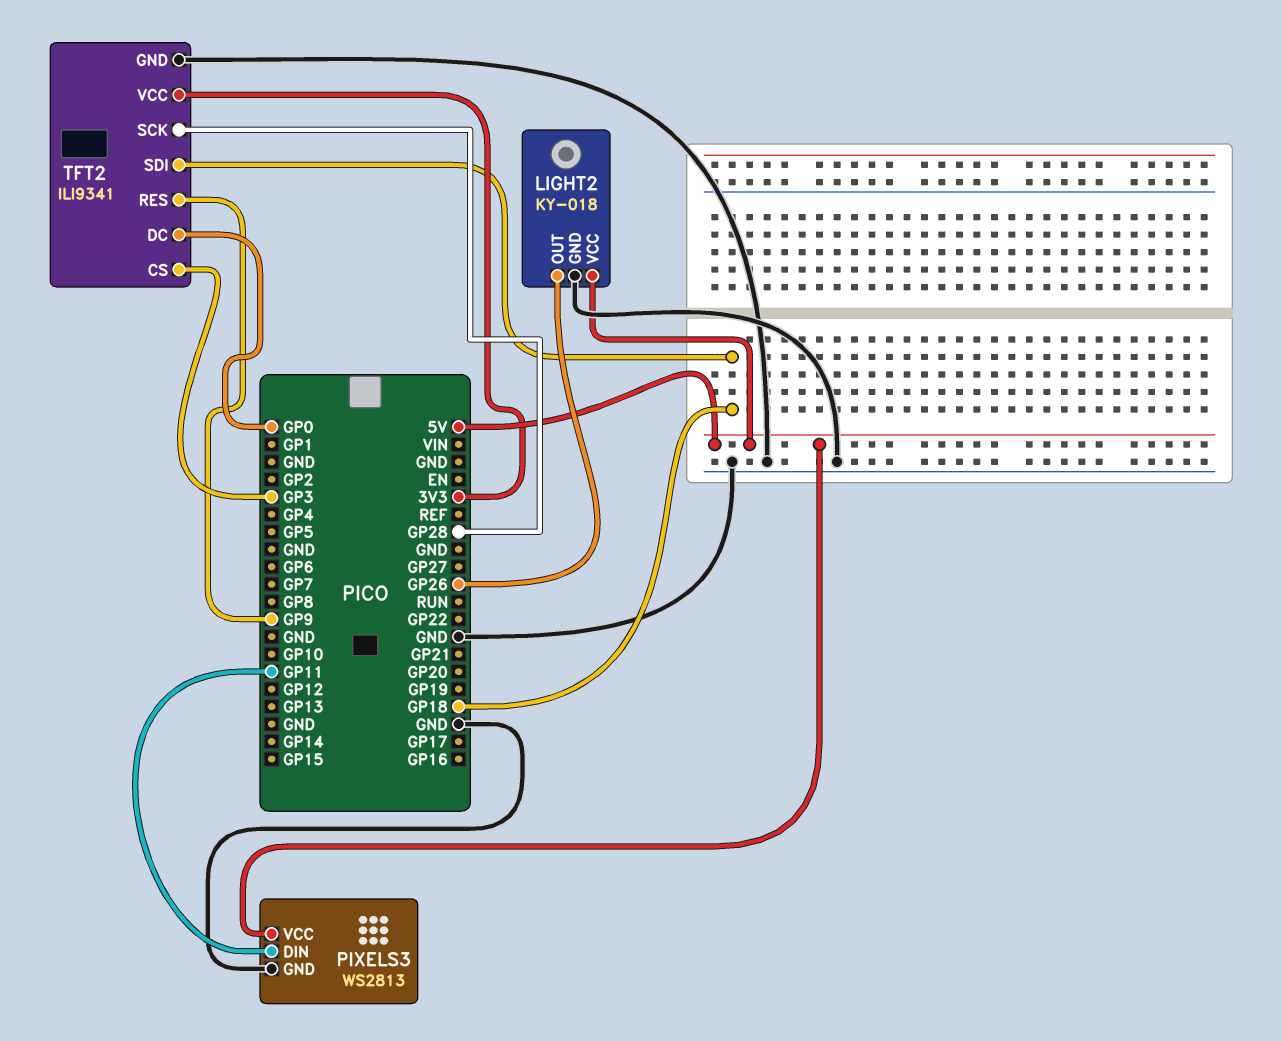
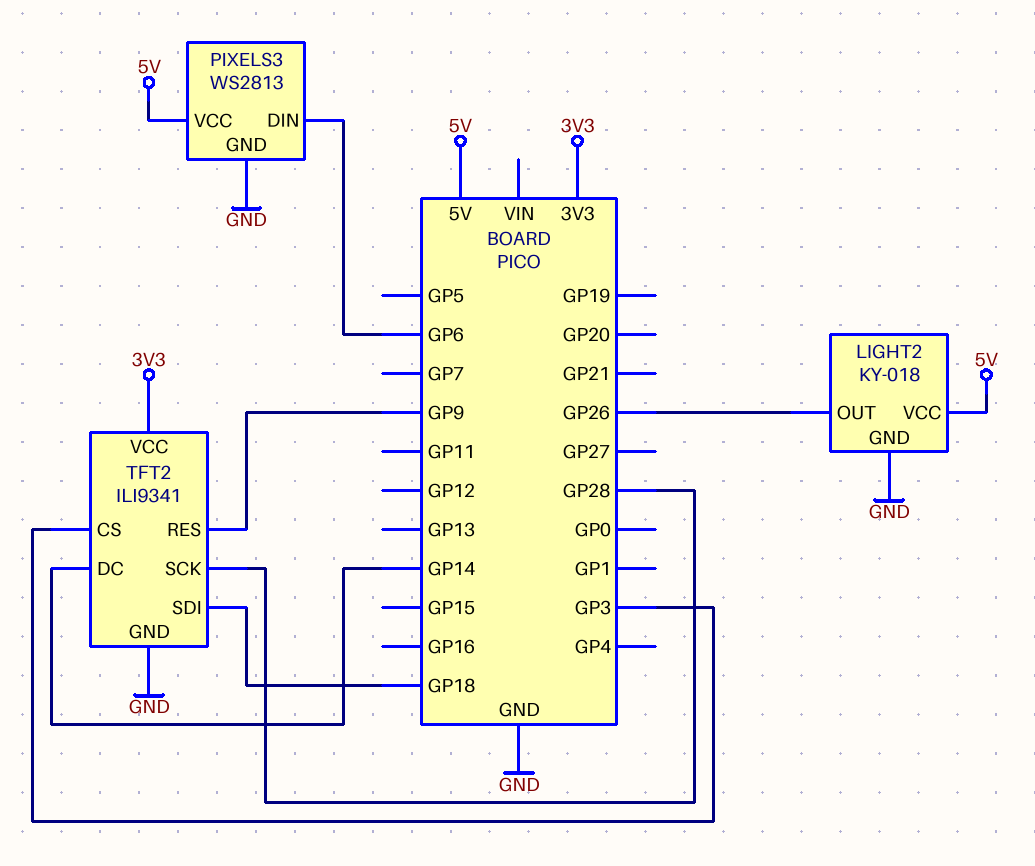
PIXELS3 pin DIN: GP11 -> GP6
TFT2 pin DC: GP0 -> GP14

